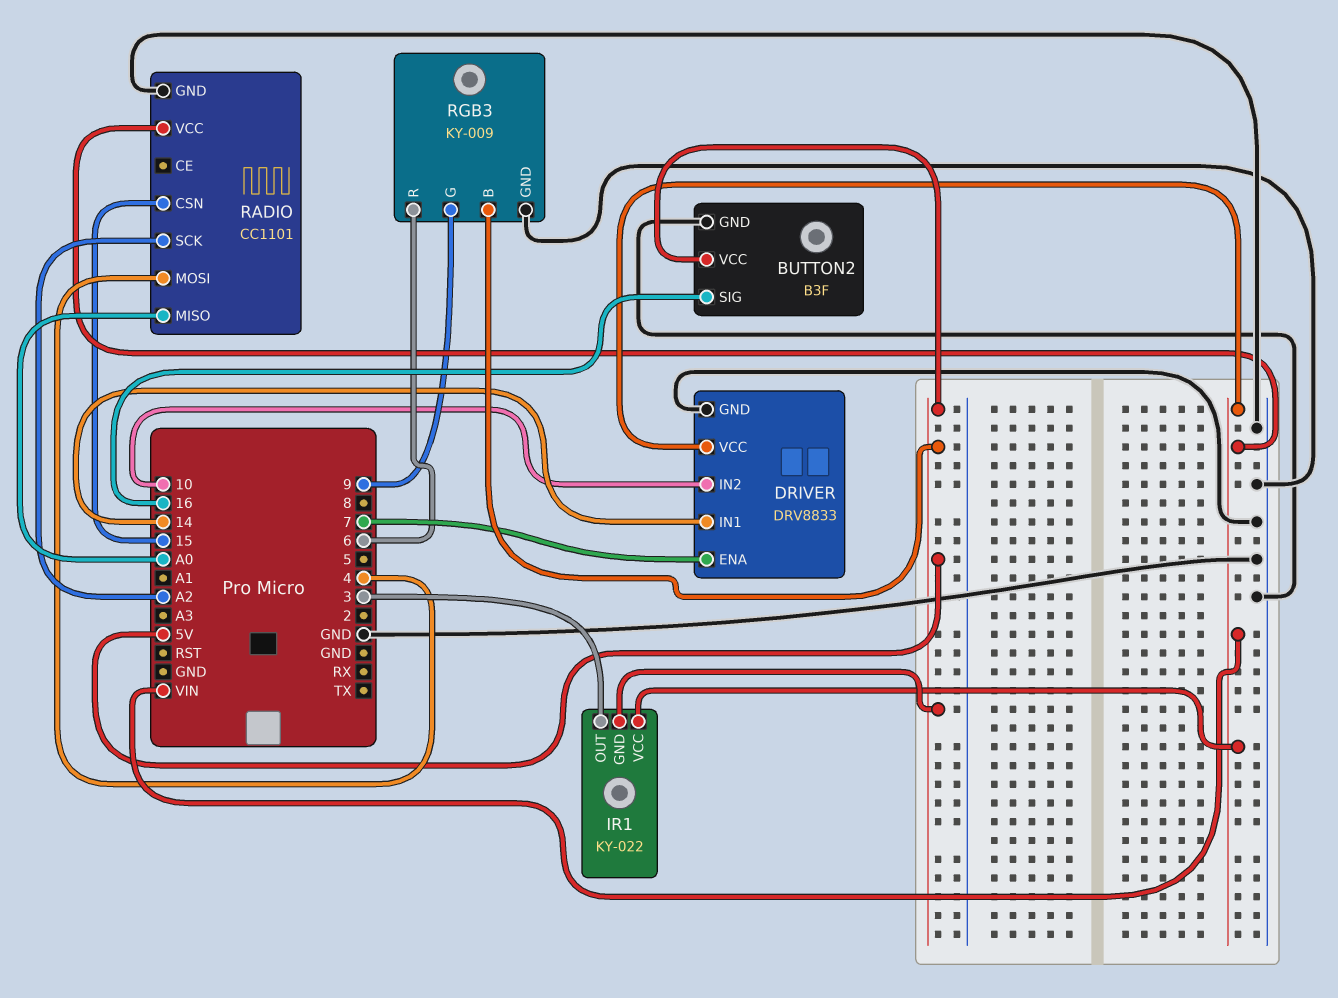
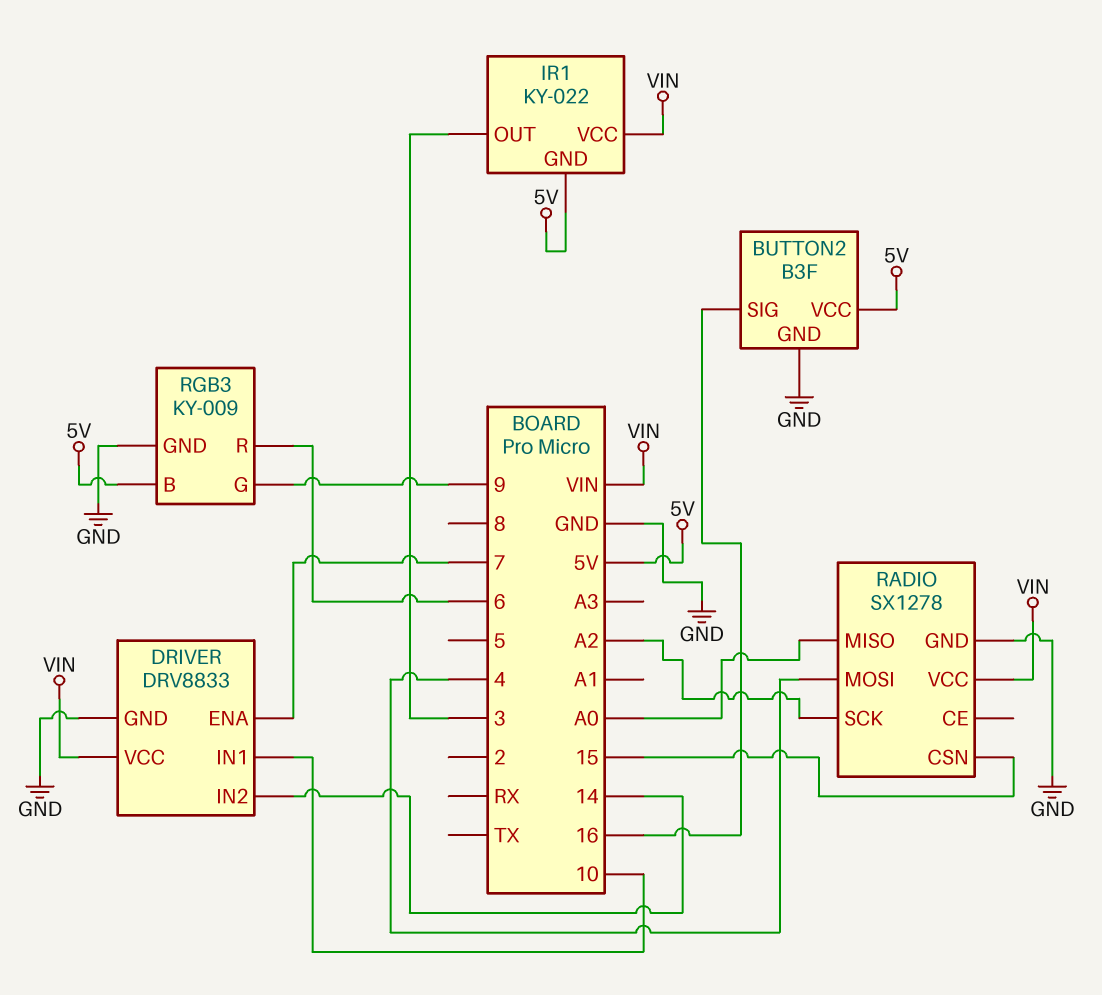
DRIVER pin IN1: 14 -> 10
DRIVER pin IN2: 10 -> 14
RADIO: CC1101 -> SX1278

